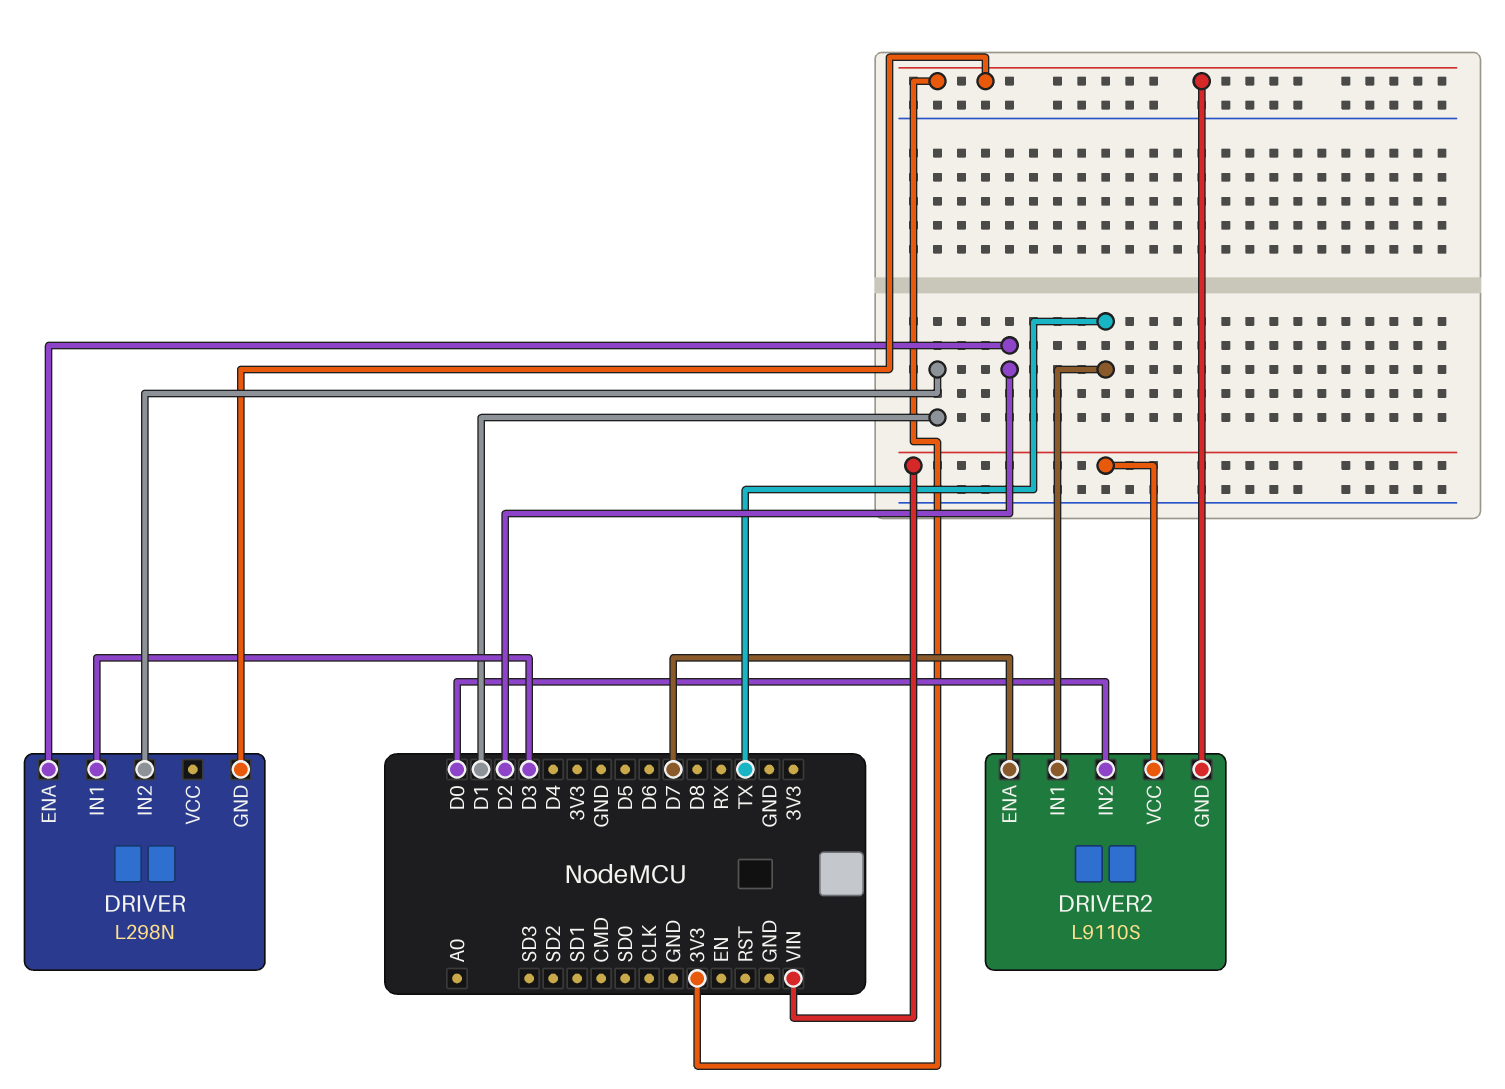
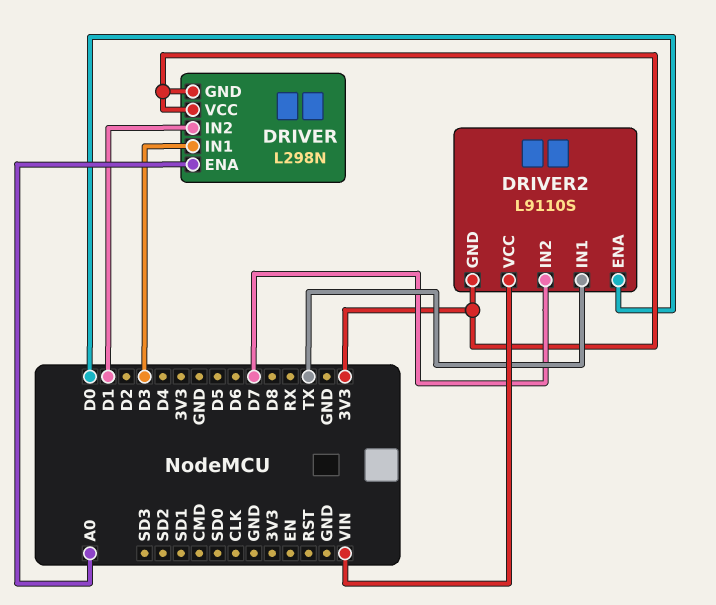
DRIVER pin ENA: D2 -> A0
DRIVER pin VCC: none -> 3V3
DRIVER2 pin ENA: D7 -> D0
DRIVER2 pin IN2: D0 -> D7

